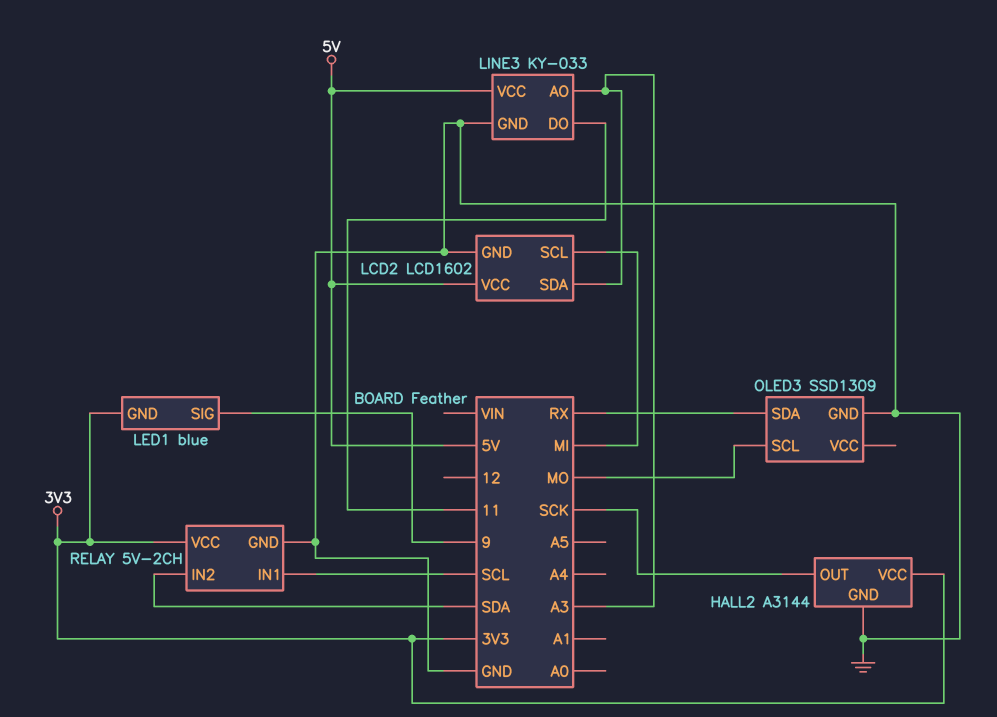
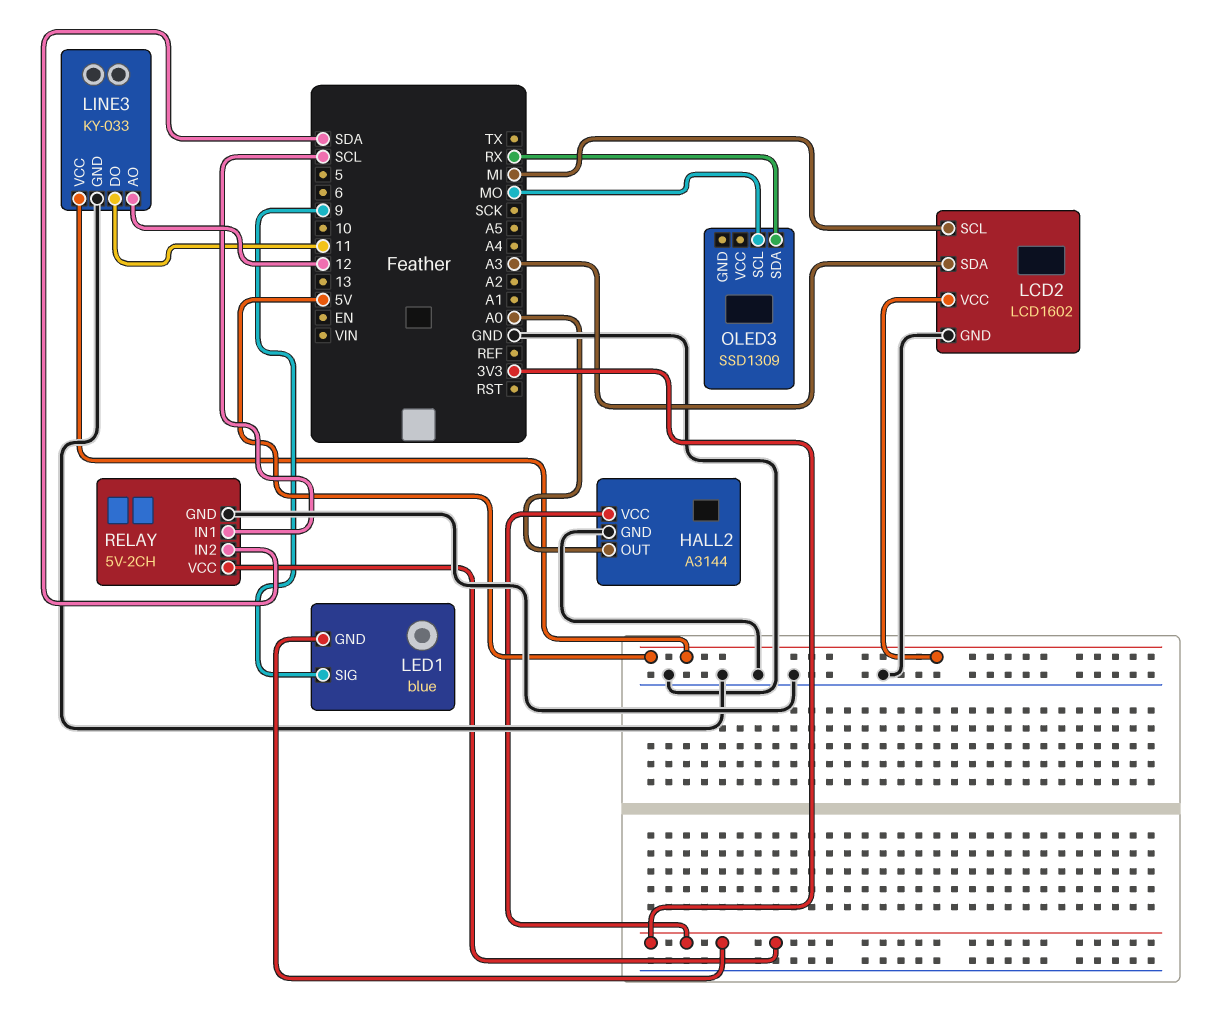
HALL2 pin OUT: SCK -> A0
LINE3 pin AO: A3 -> 12
OLED3 pin GND: GND -> none

